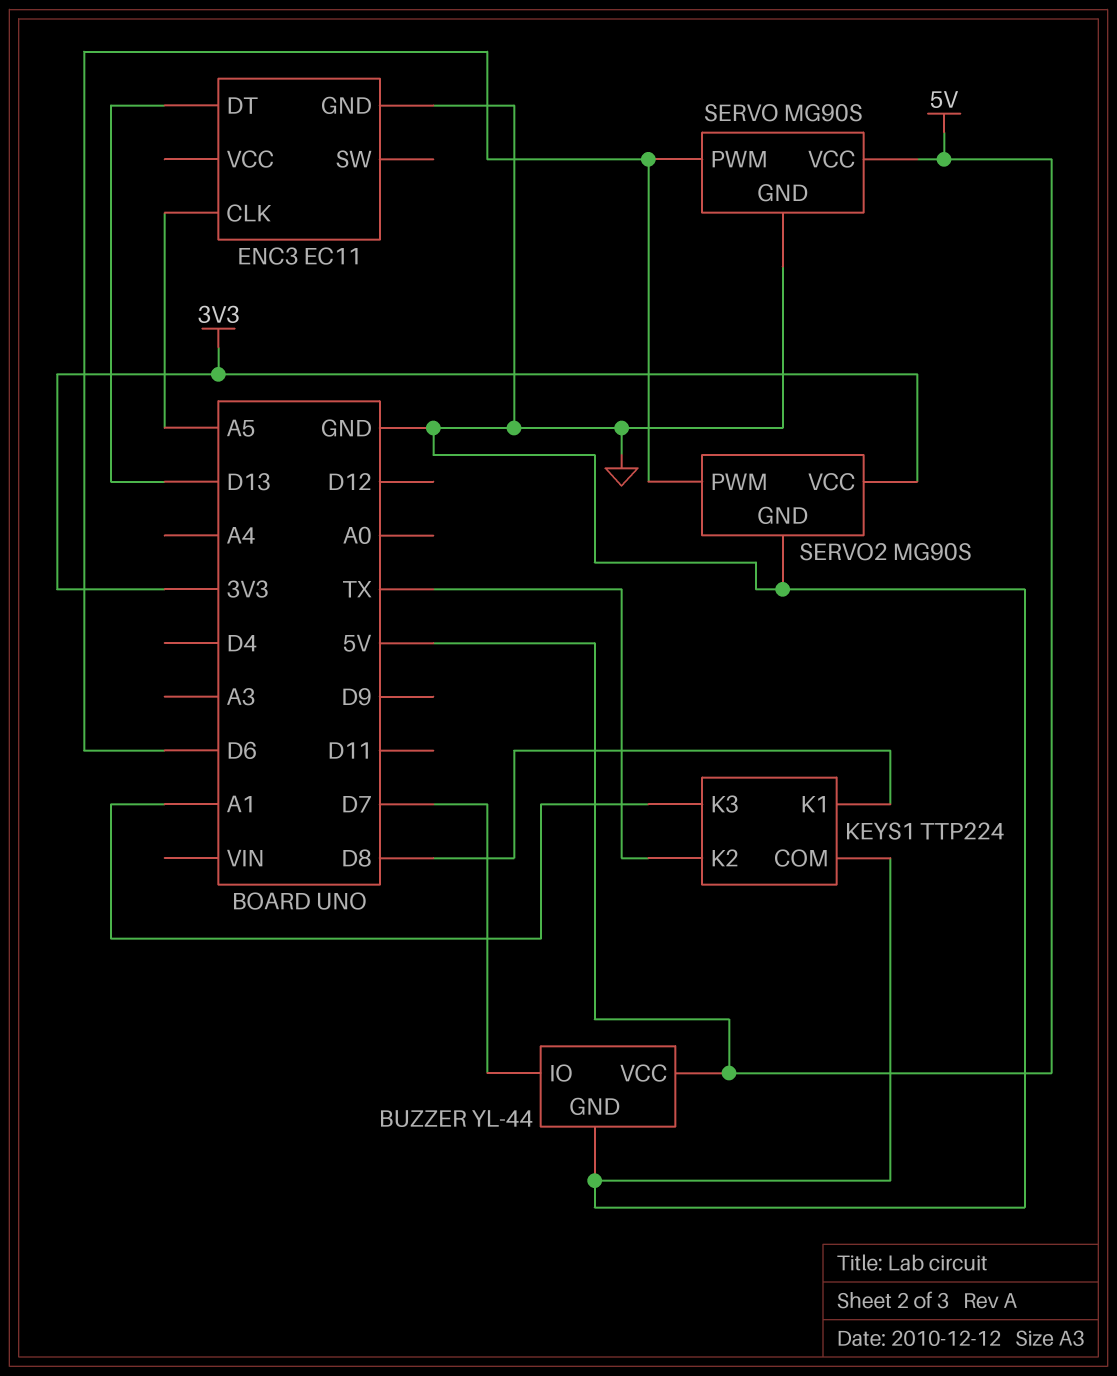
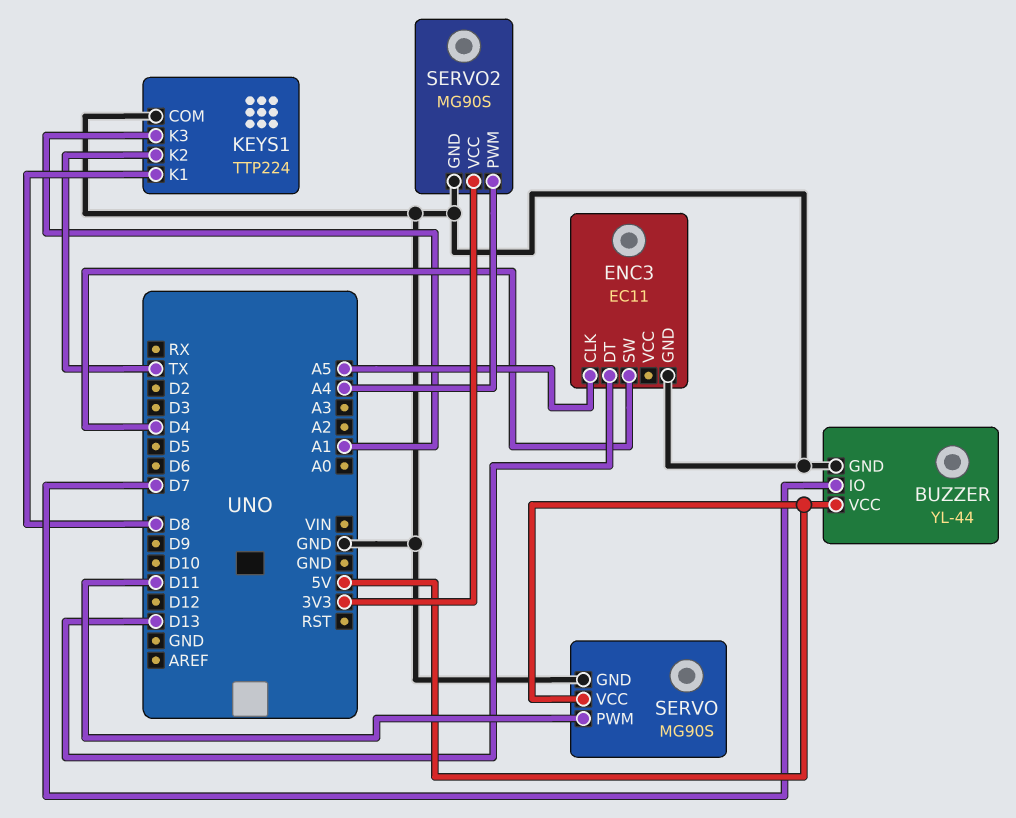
ENC3 pin SW: none -> D4
SERVO pin PWM: D6 -> D11
SERVO2 pin PWM: D6 -> A4

